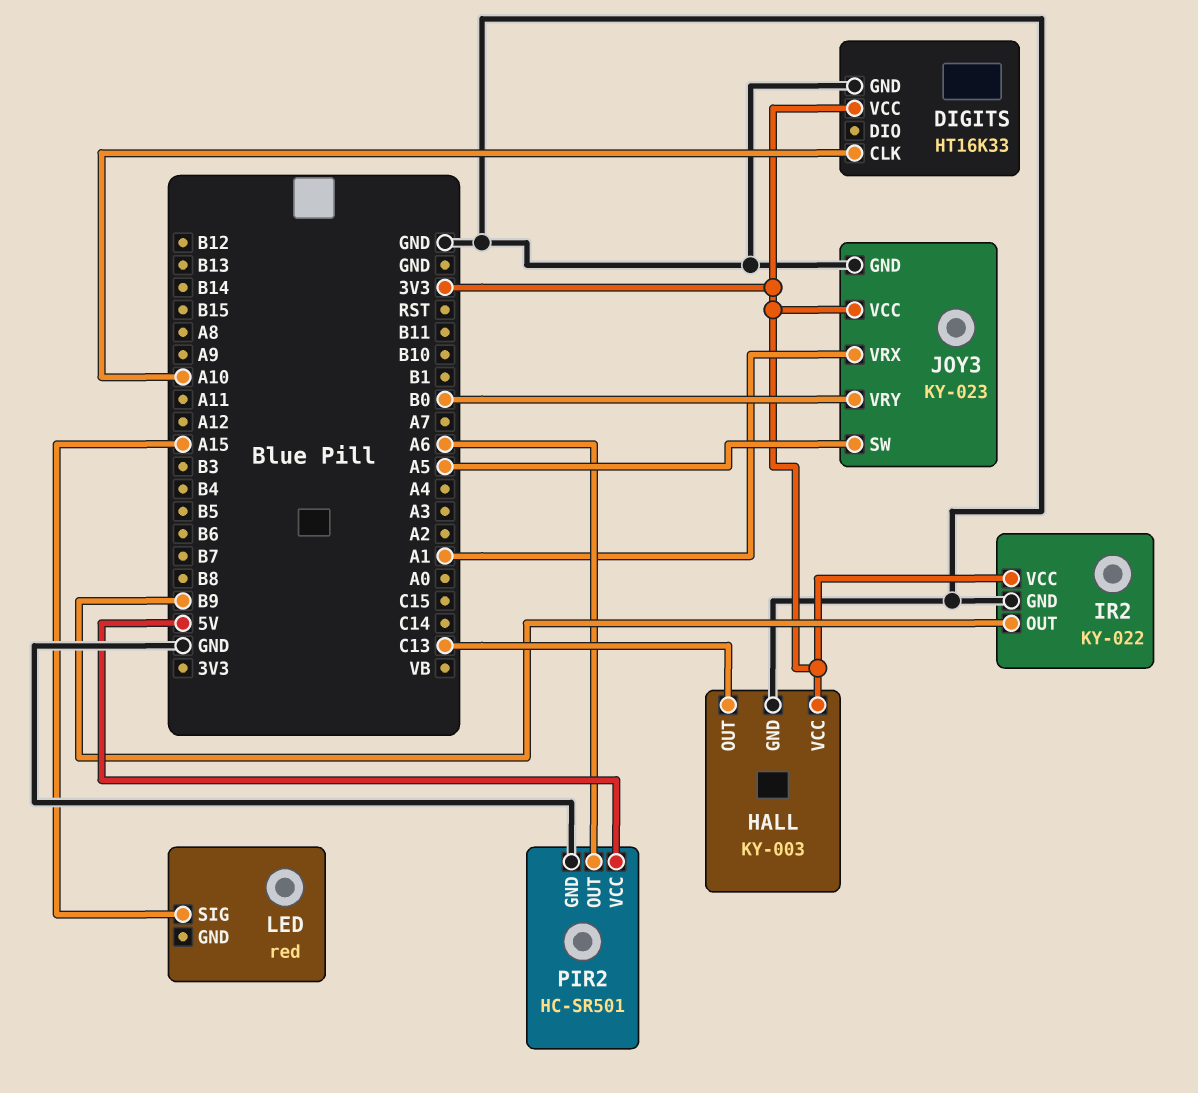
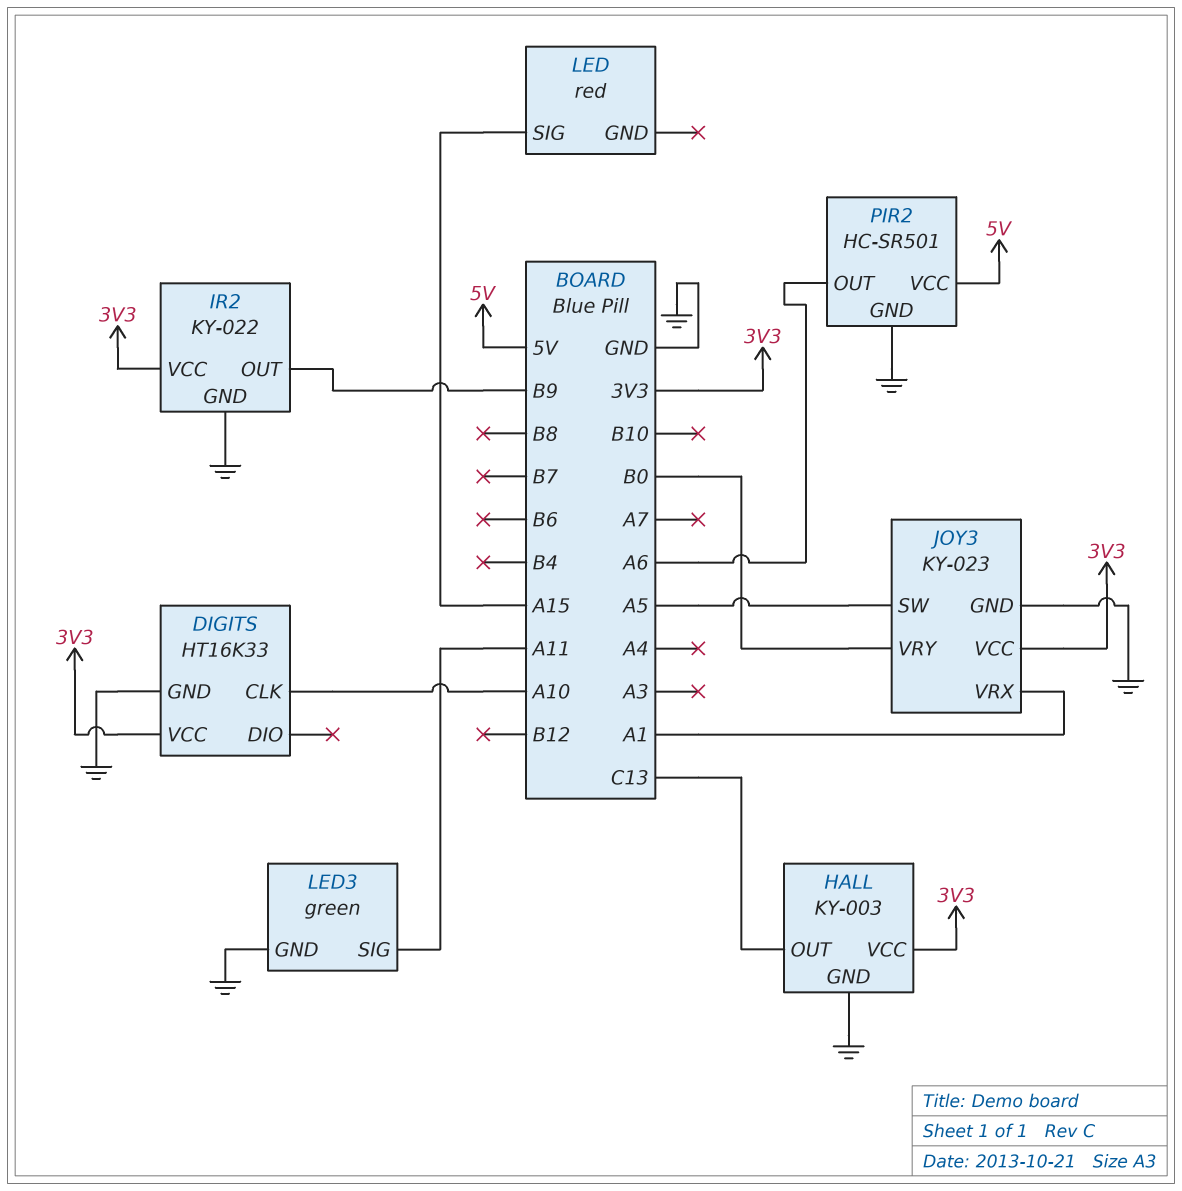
LED3: none -> green
LED3 pin GND: none -> GND
LED3 pin SIG: none -> A11

